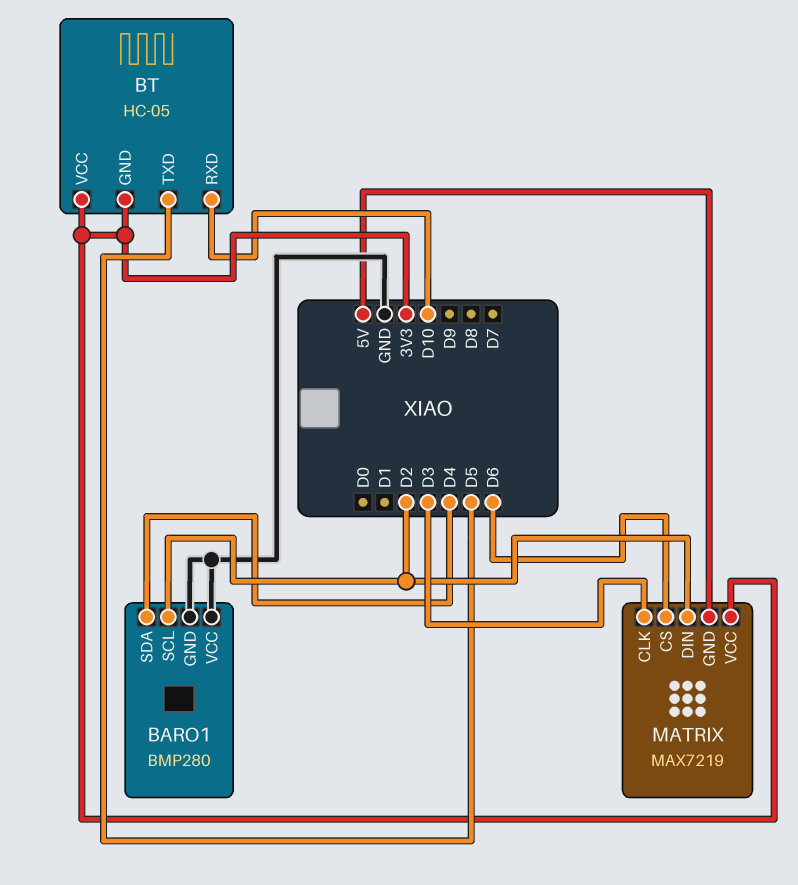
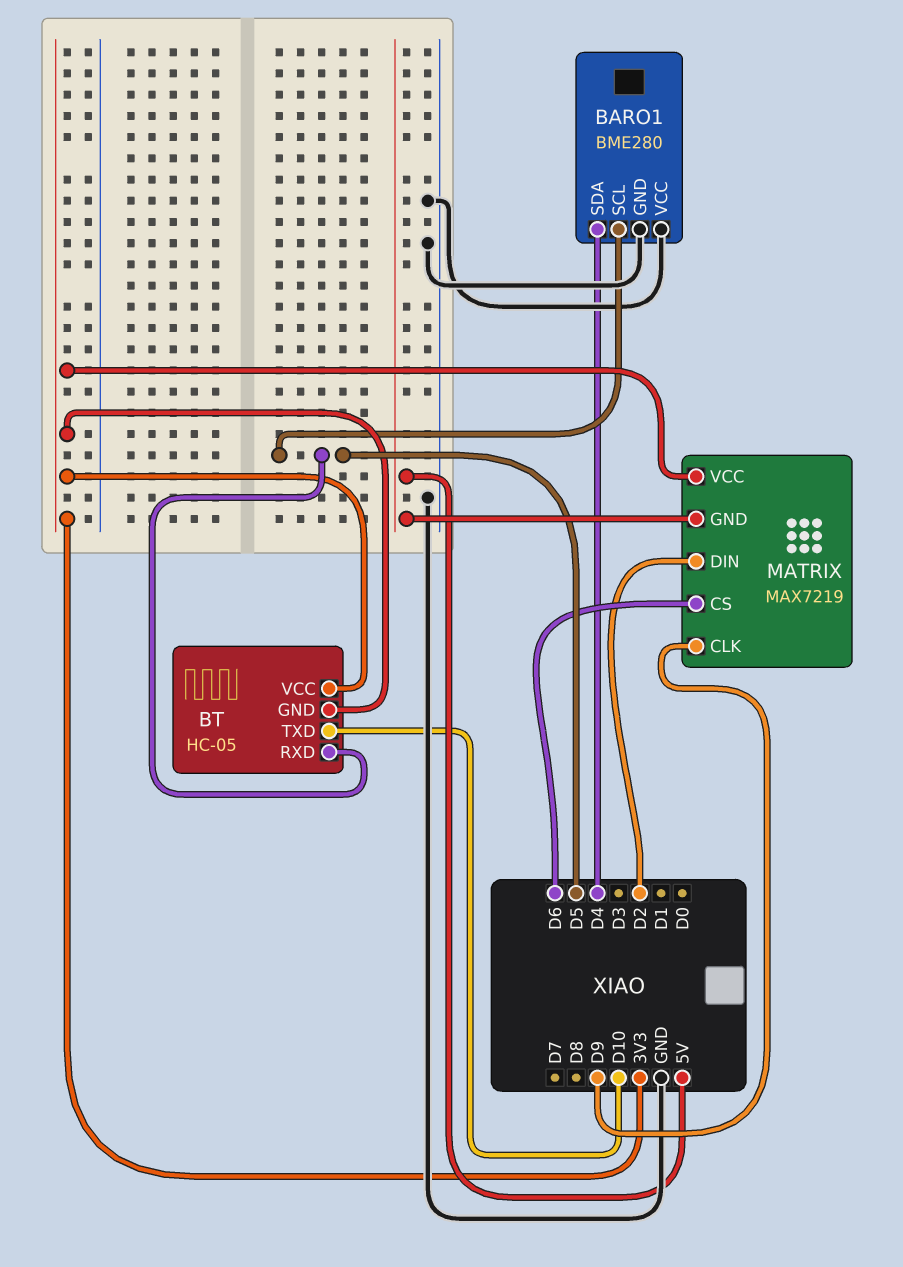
BARO1: BMP280 -> BME280
BARO1 pin SCL: D2 -> D5
BT pin RXD: D10 -> D5
BT pin TXD: D5 -> D10
MATRIX pin CLK: D3 -> D9

